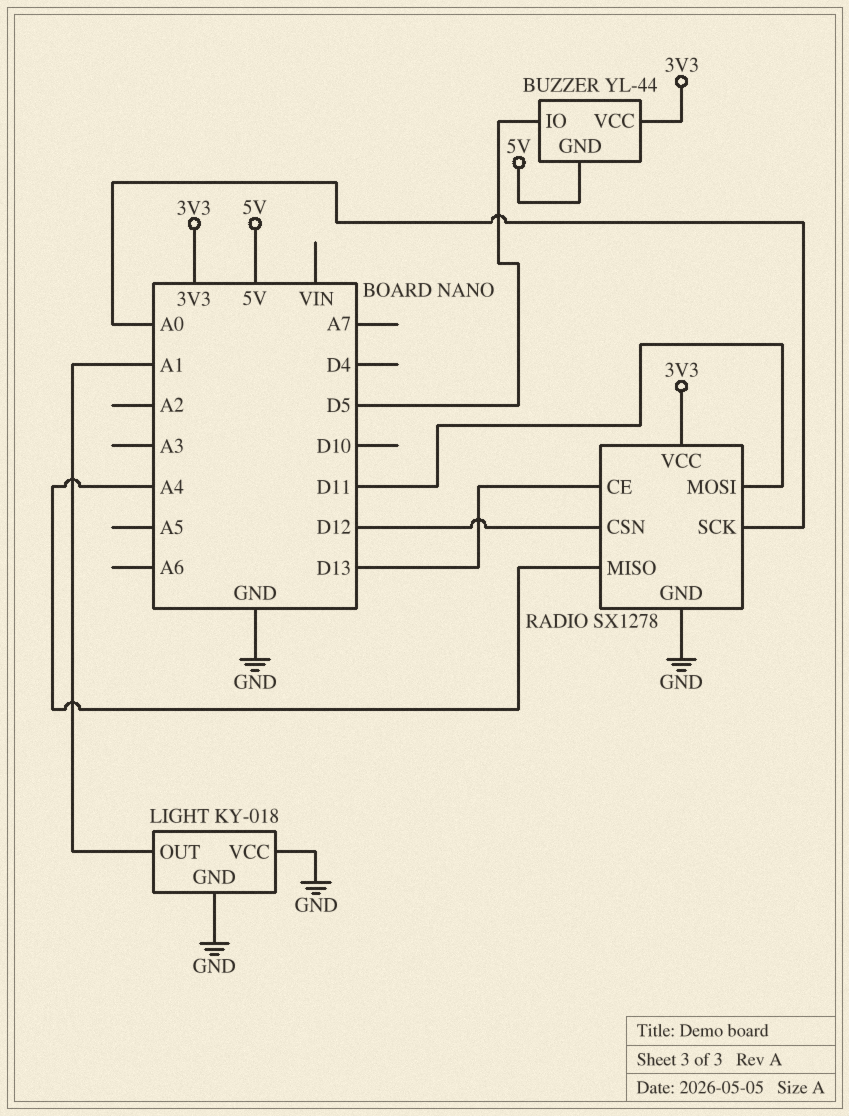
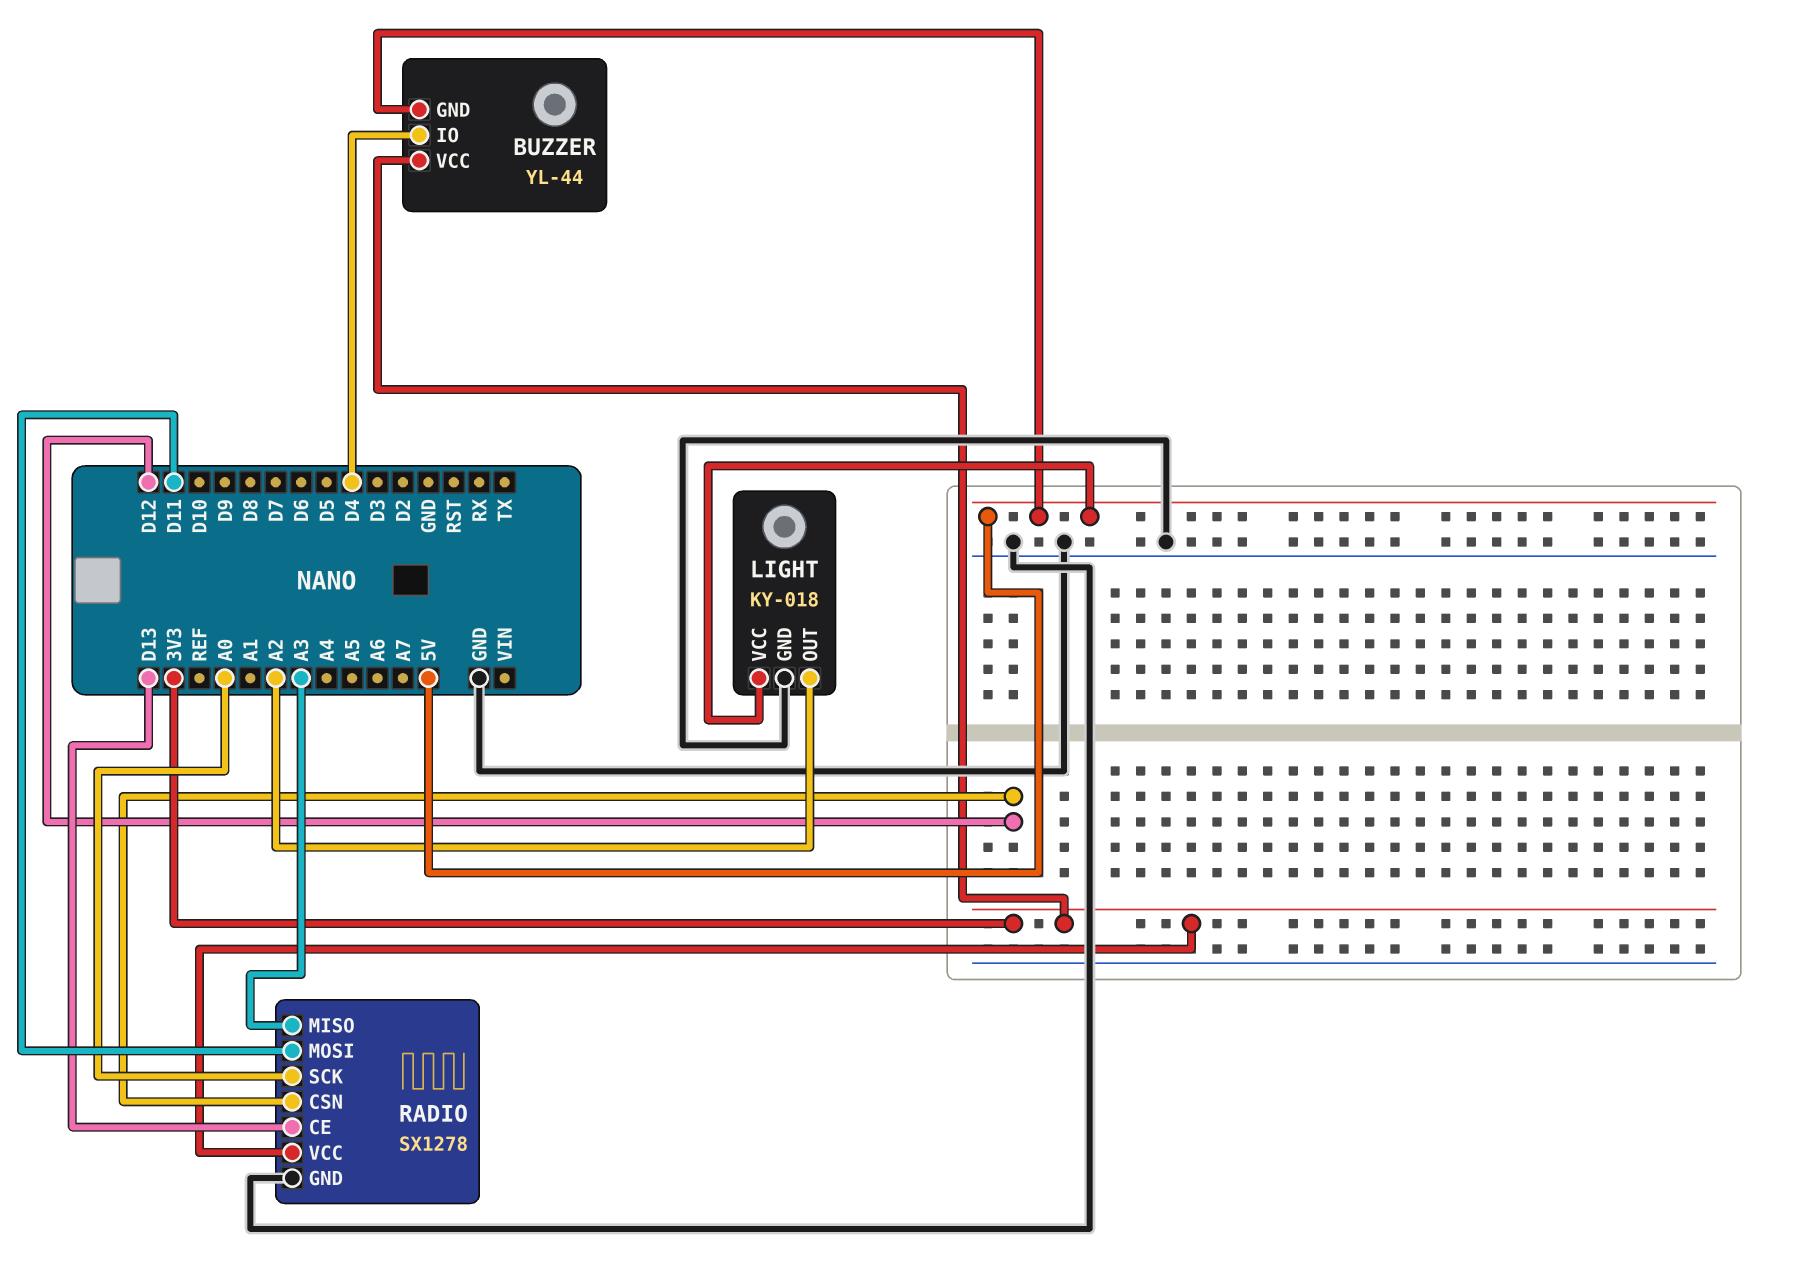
BUZZER pin IO: D5 -> D4
LIGHT pin OUT: A1 -> A2
LIGHT pin VCC: GND -> 5V
RADIO pin MISO: A4 -> A3

